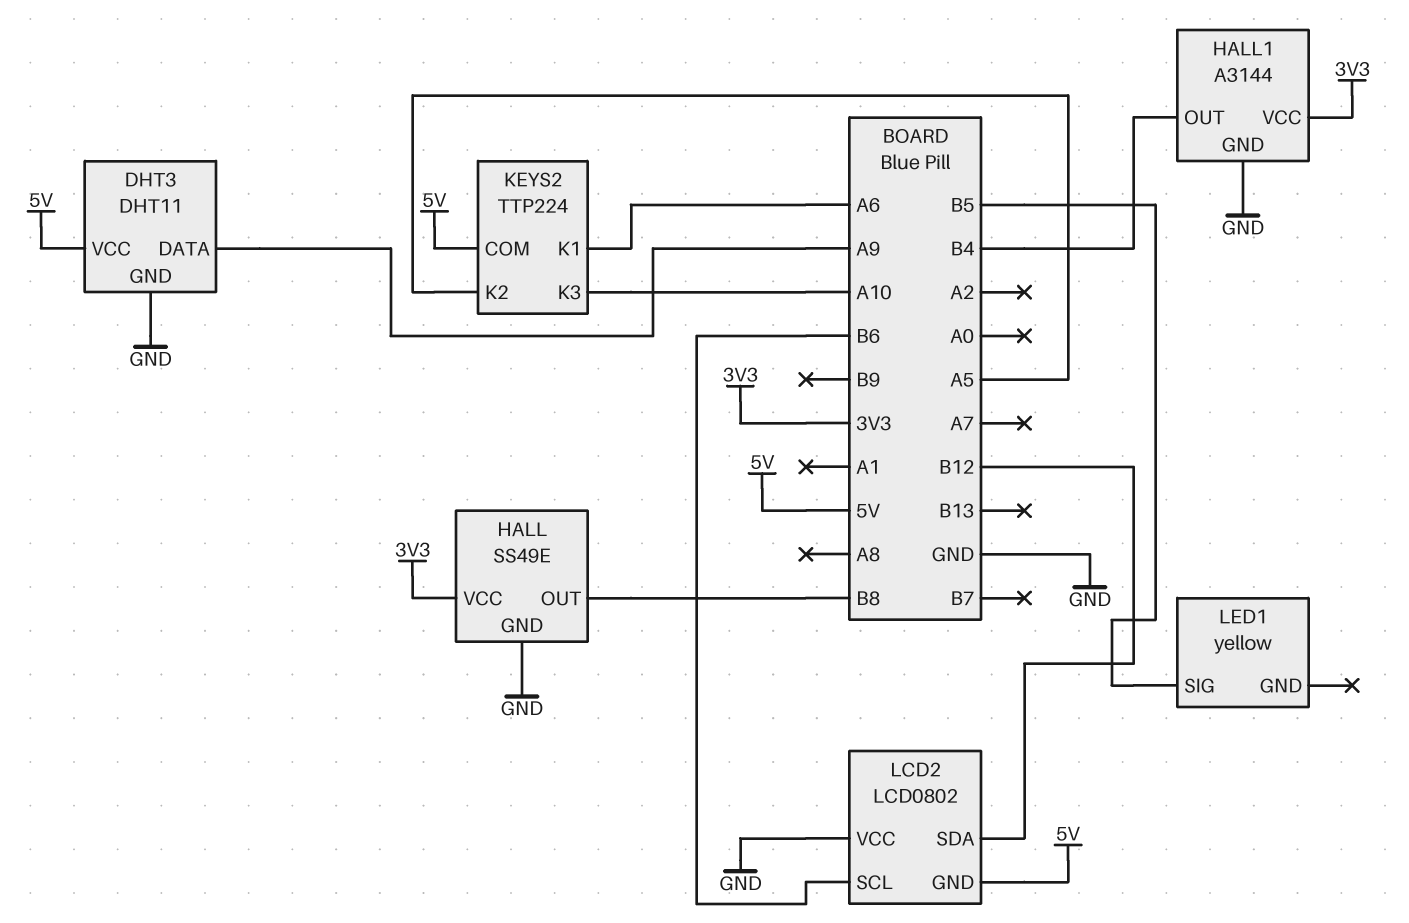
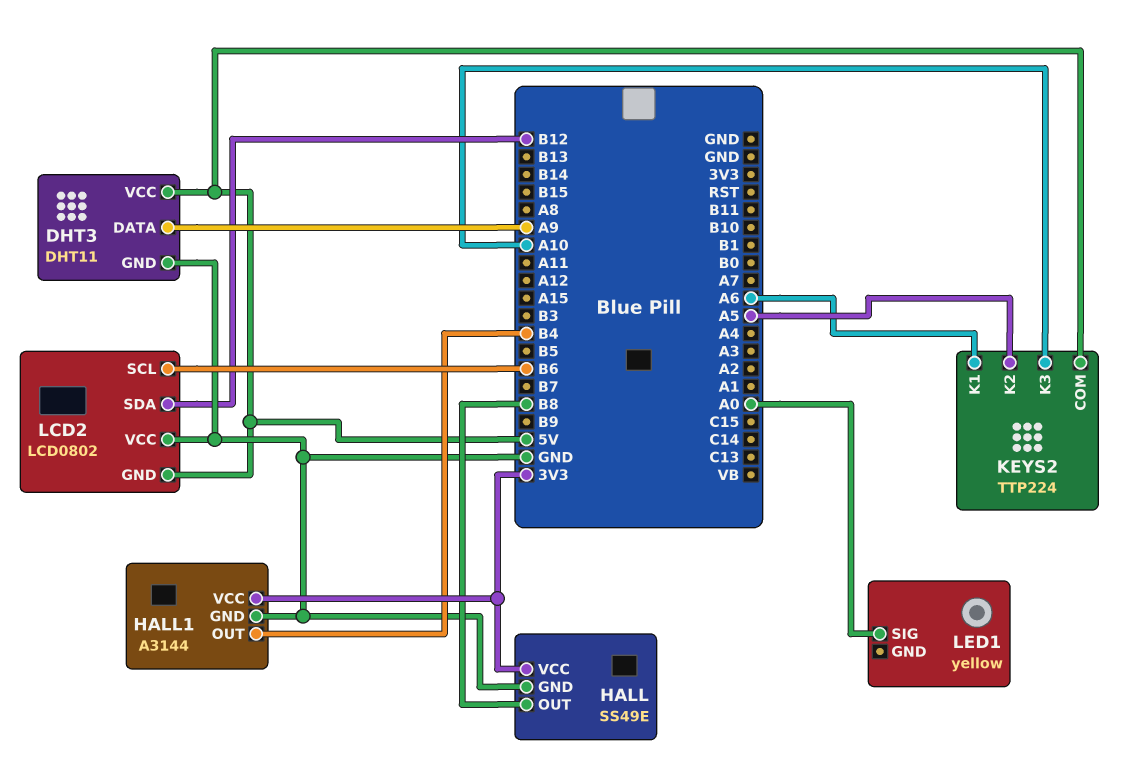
LED1 pin SIG: B5 -> A0

